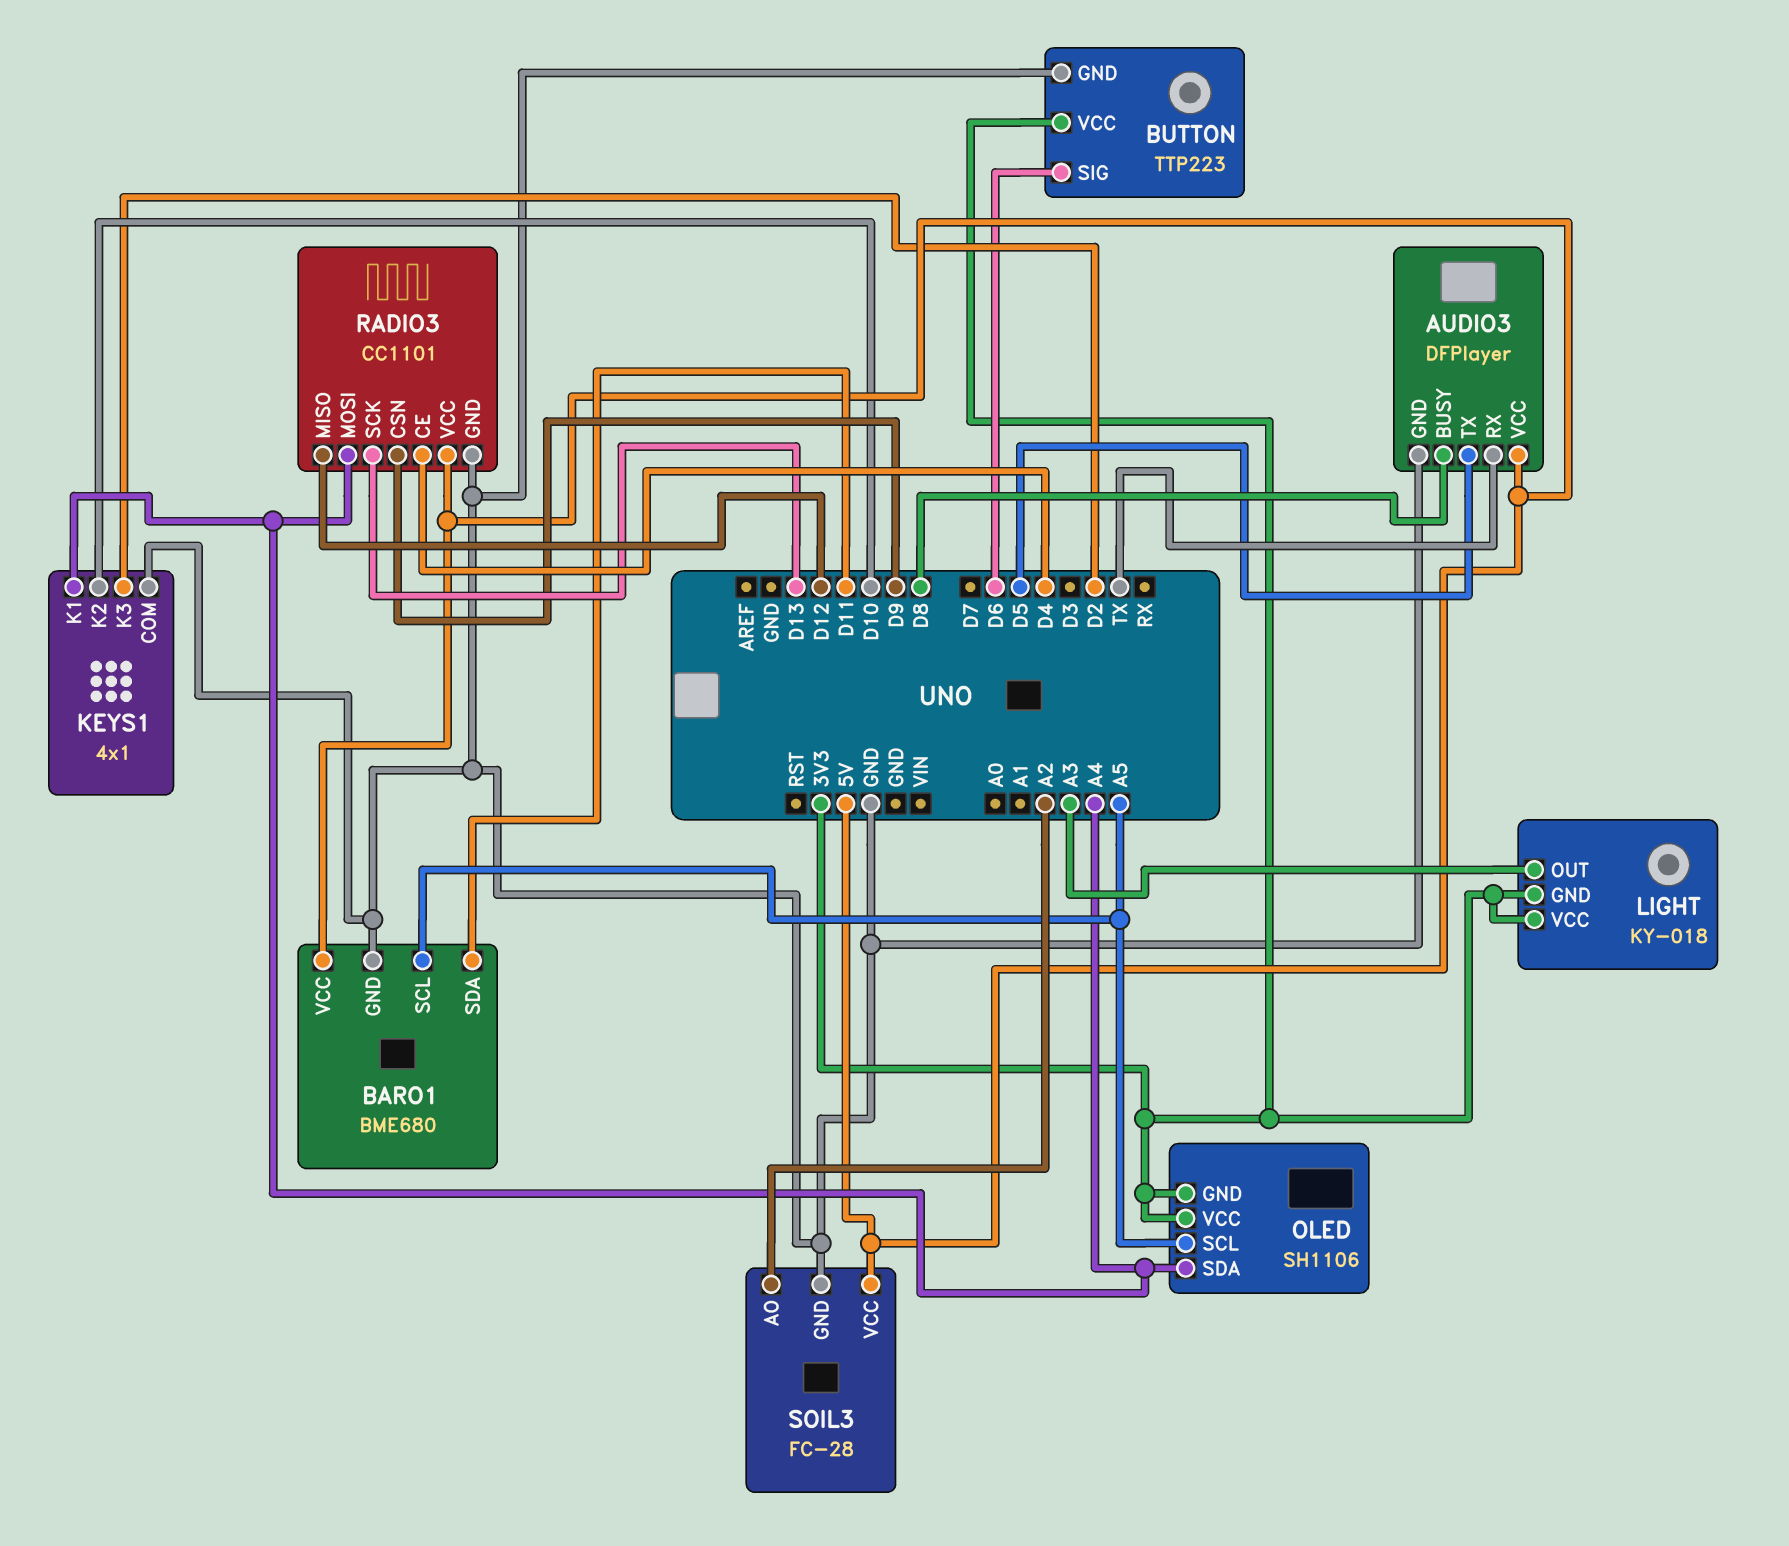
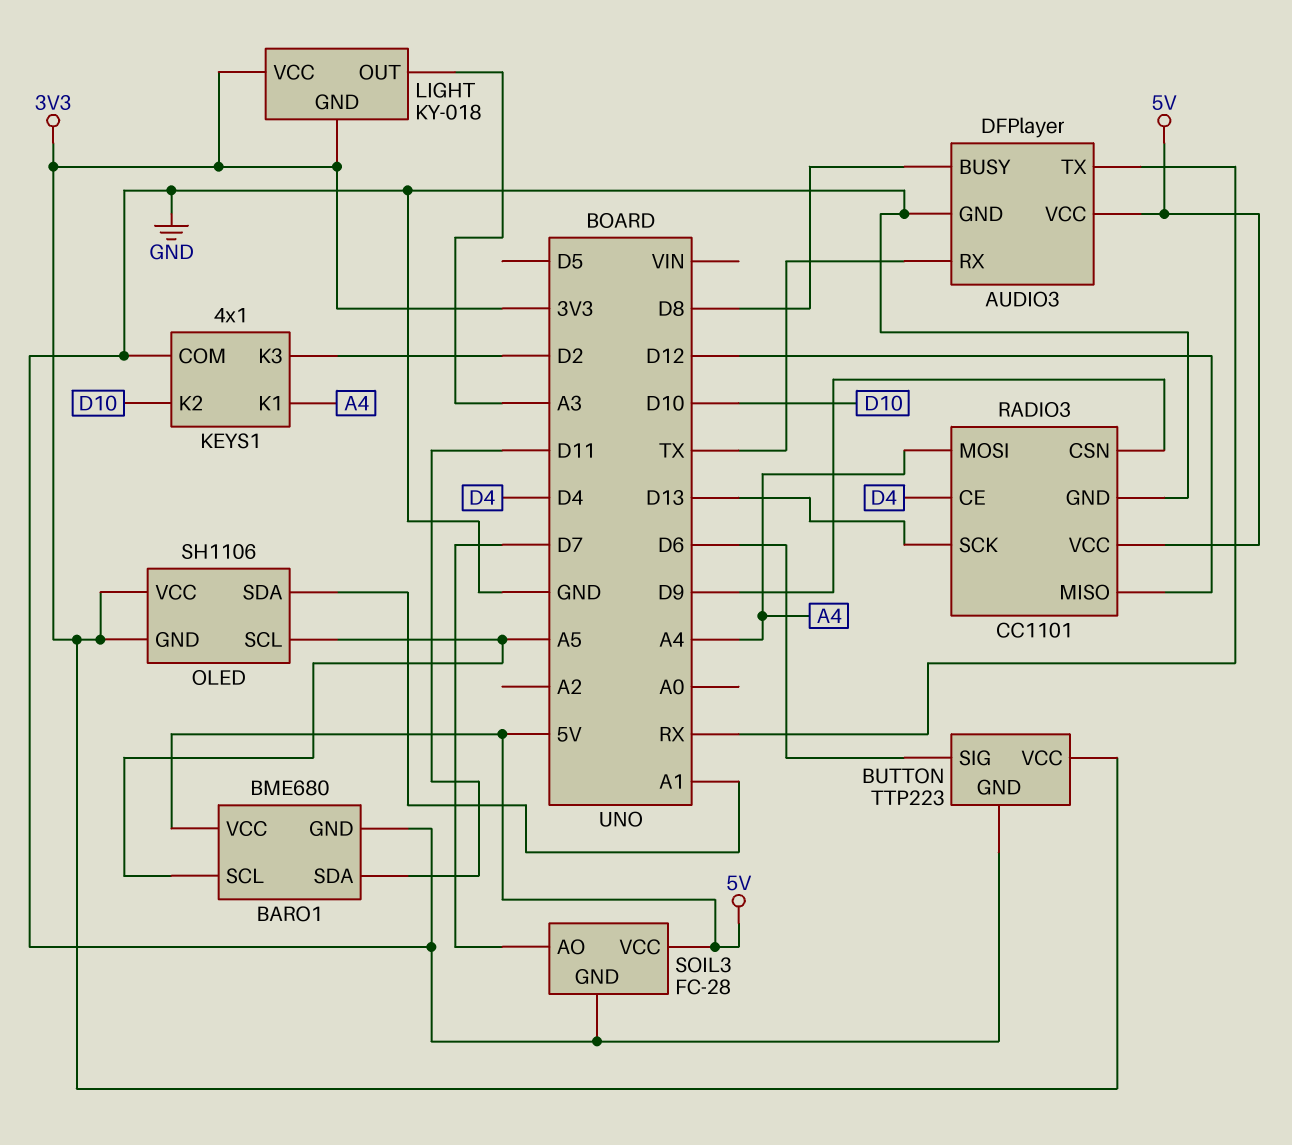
AUDIO3 pin TX: D5 -> RX
OLED pin SDA: A4 -> A1
SOIL3 pin AO: A2 -> D7

